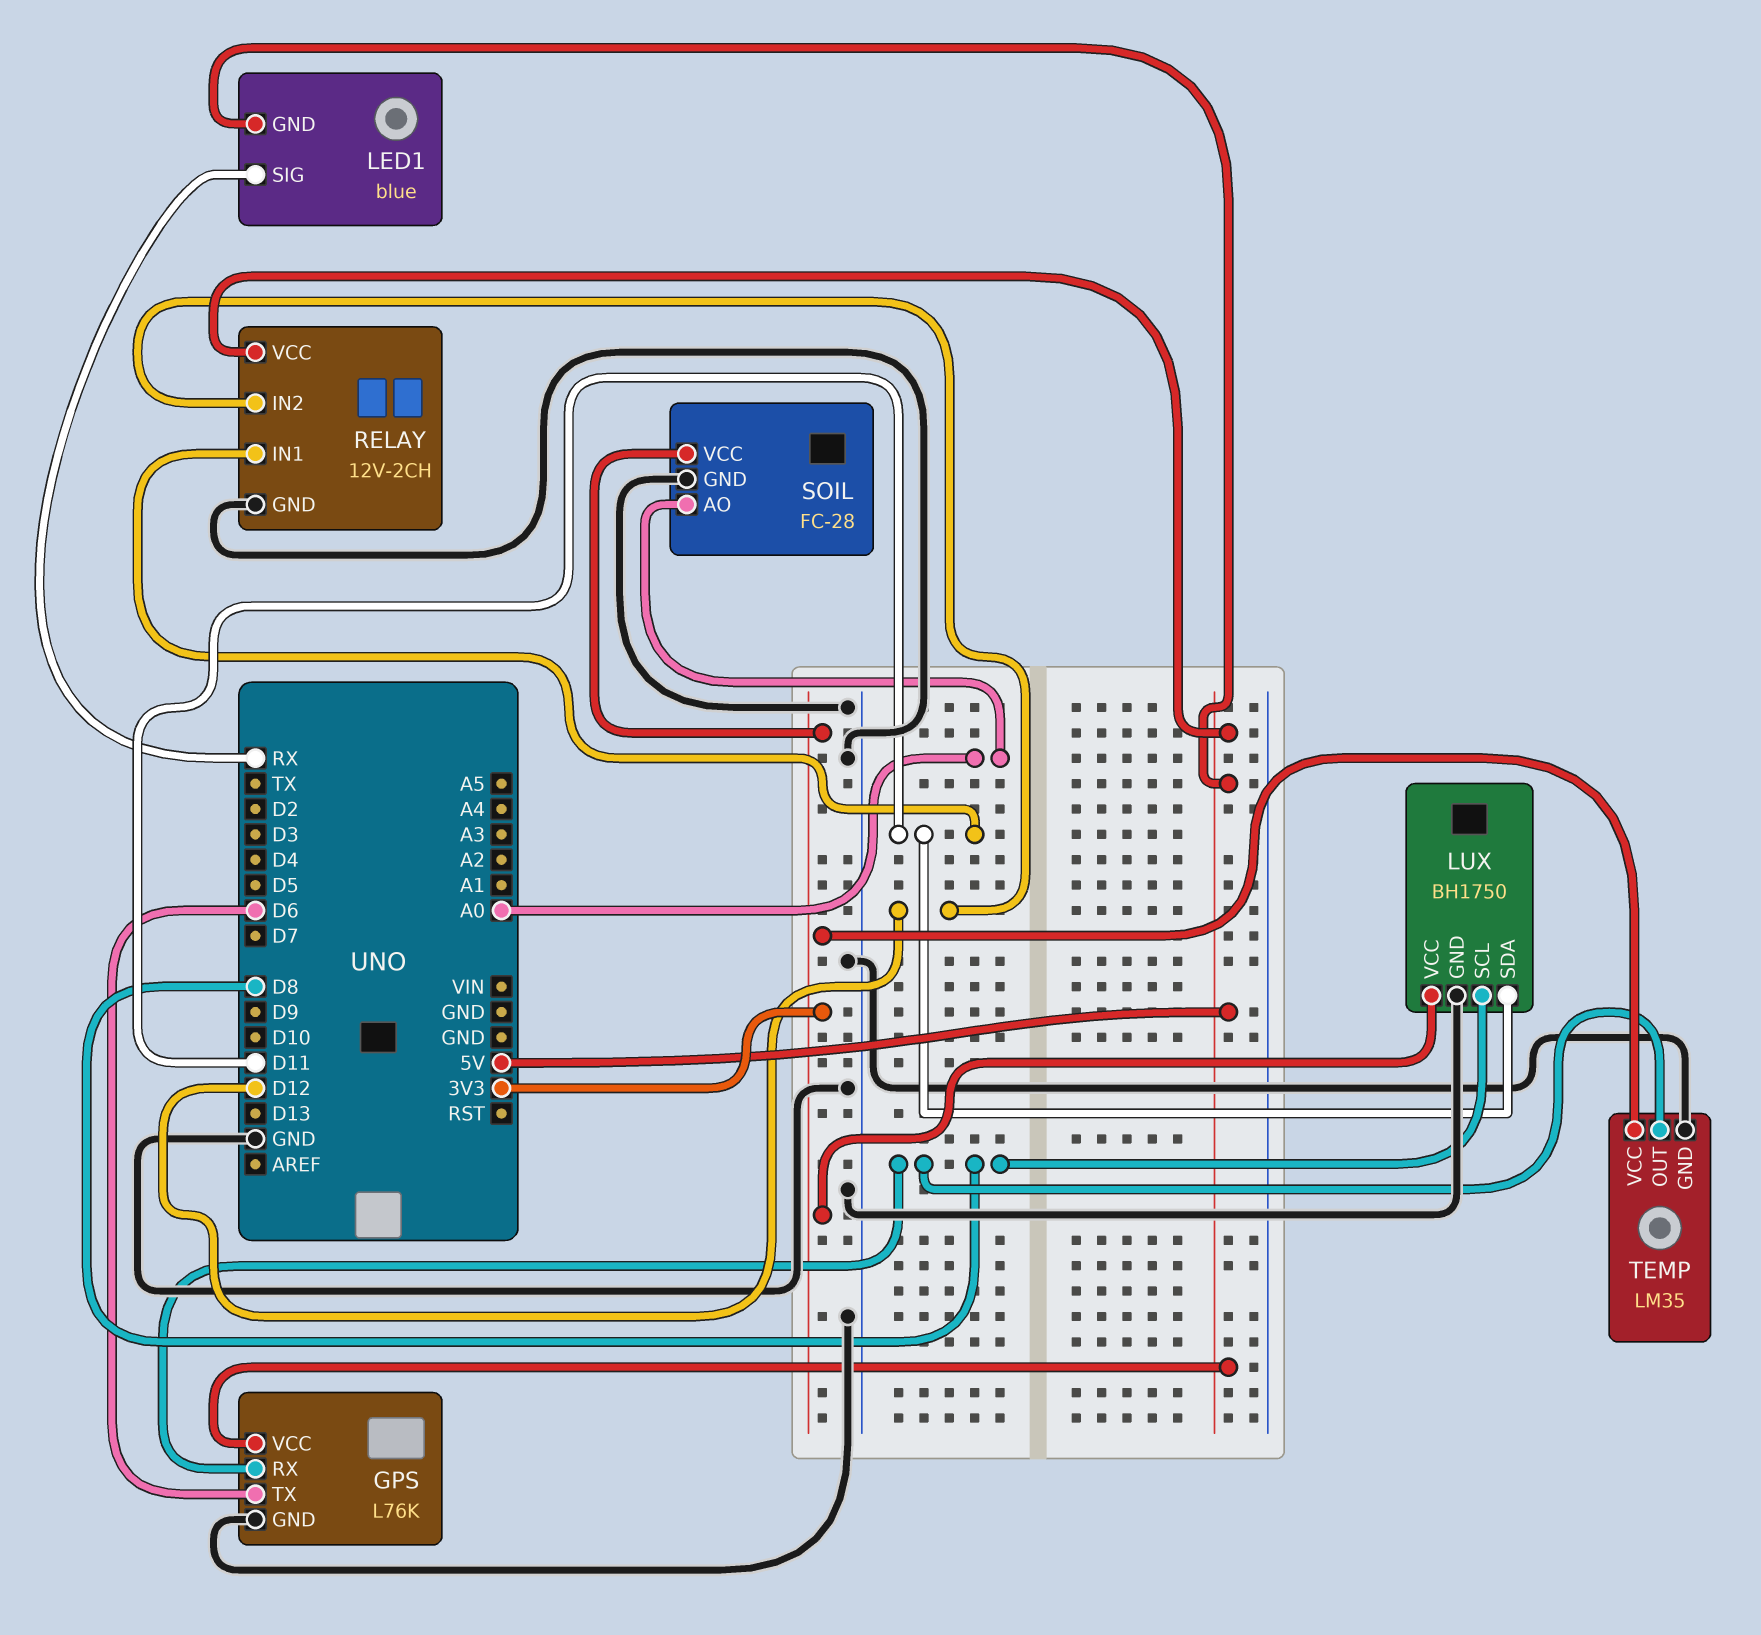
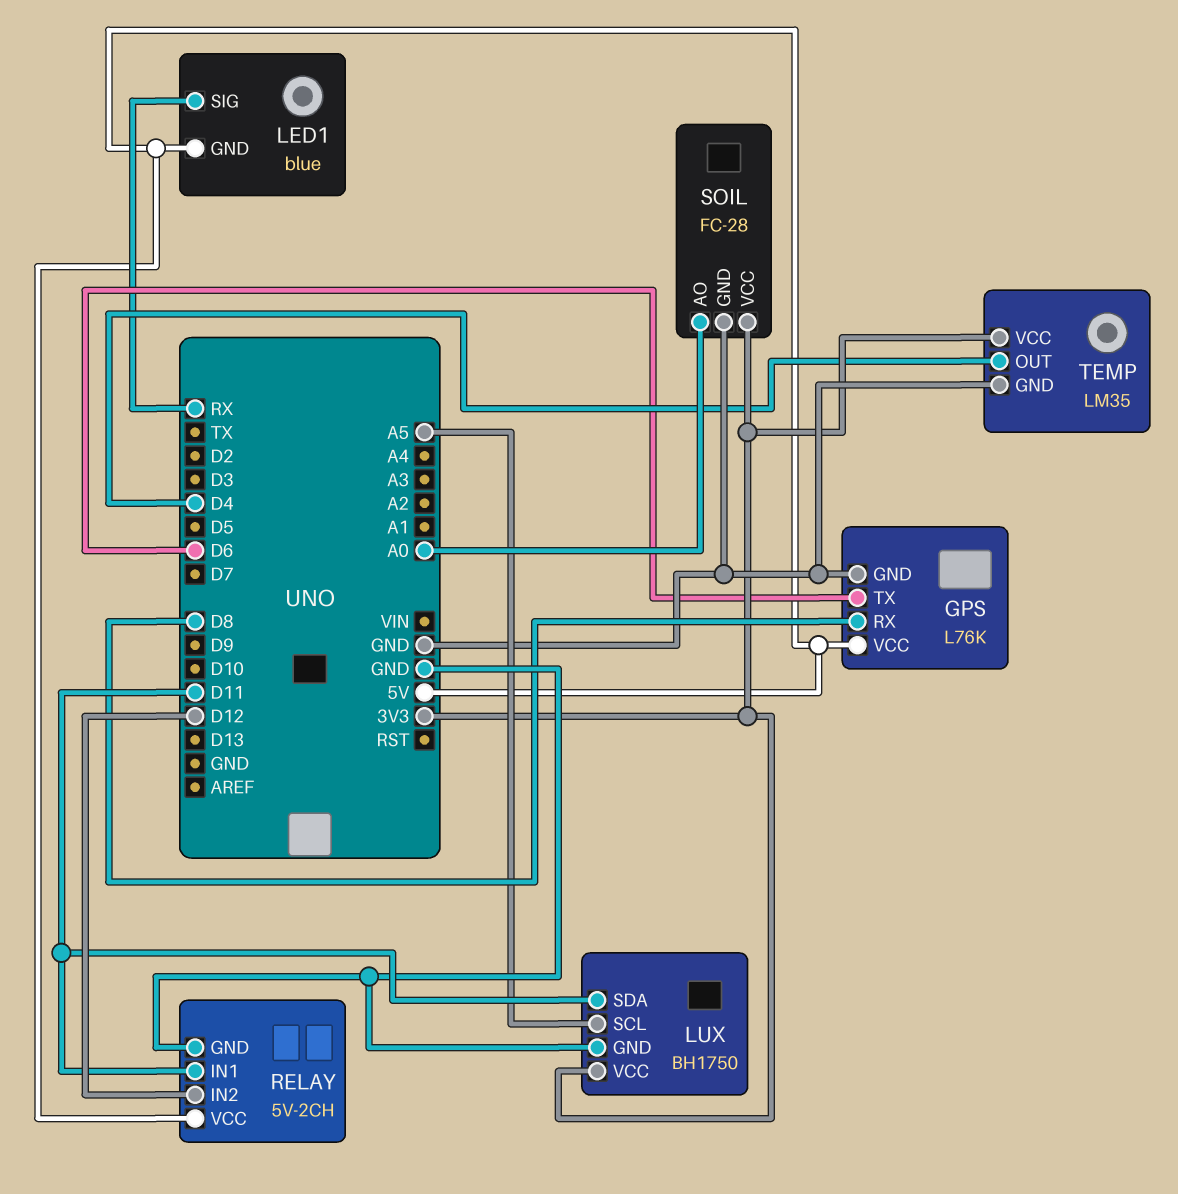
LUX pin SCL: D8 -> A5
RELAY: 12V-2CH -> 5V-2CH
TEMP pin OUT: D8 -> D4

